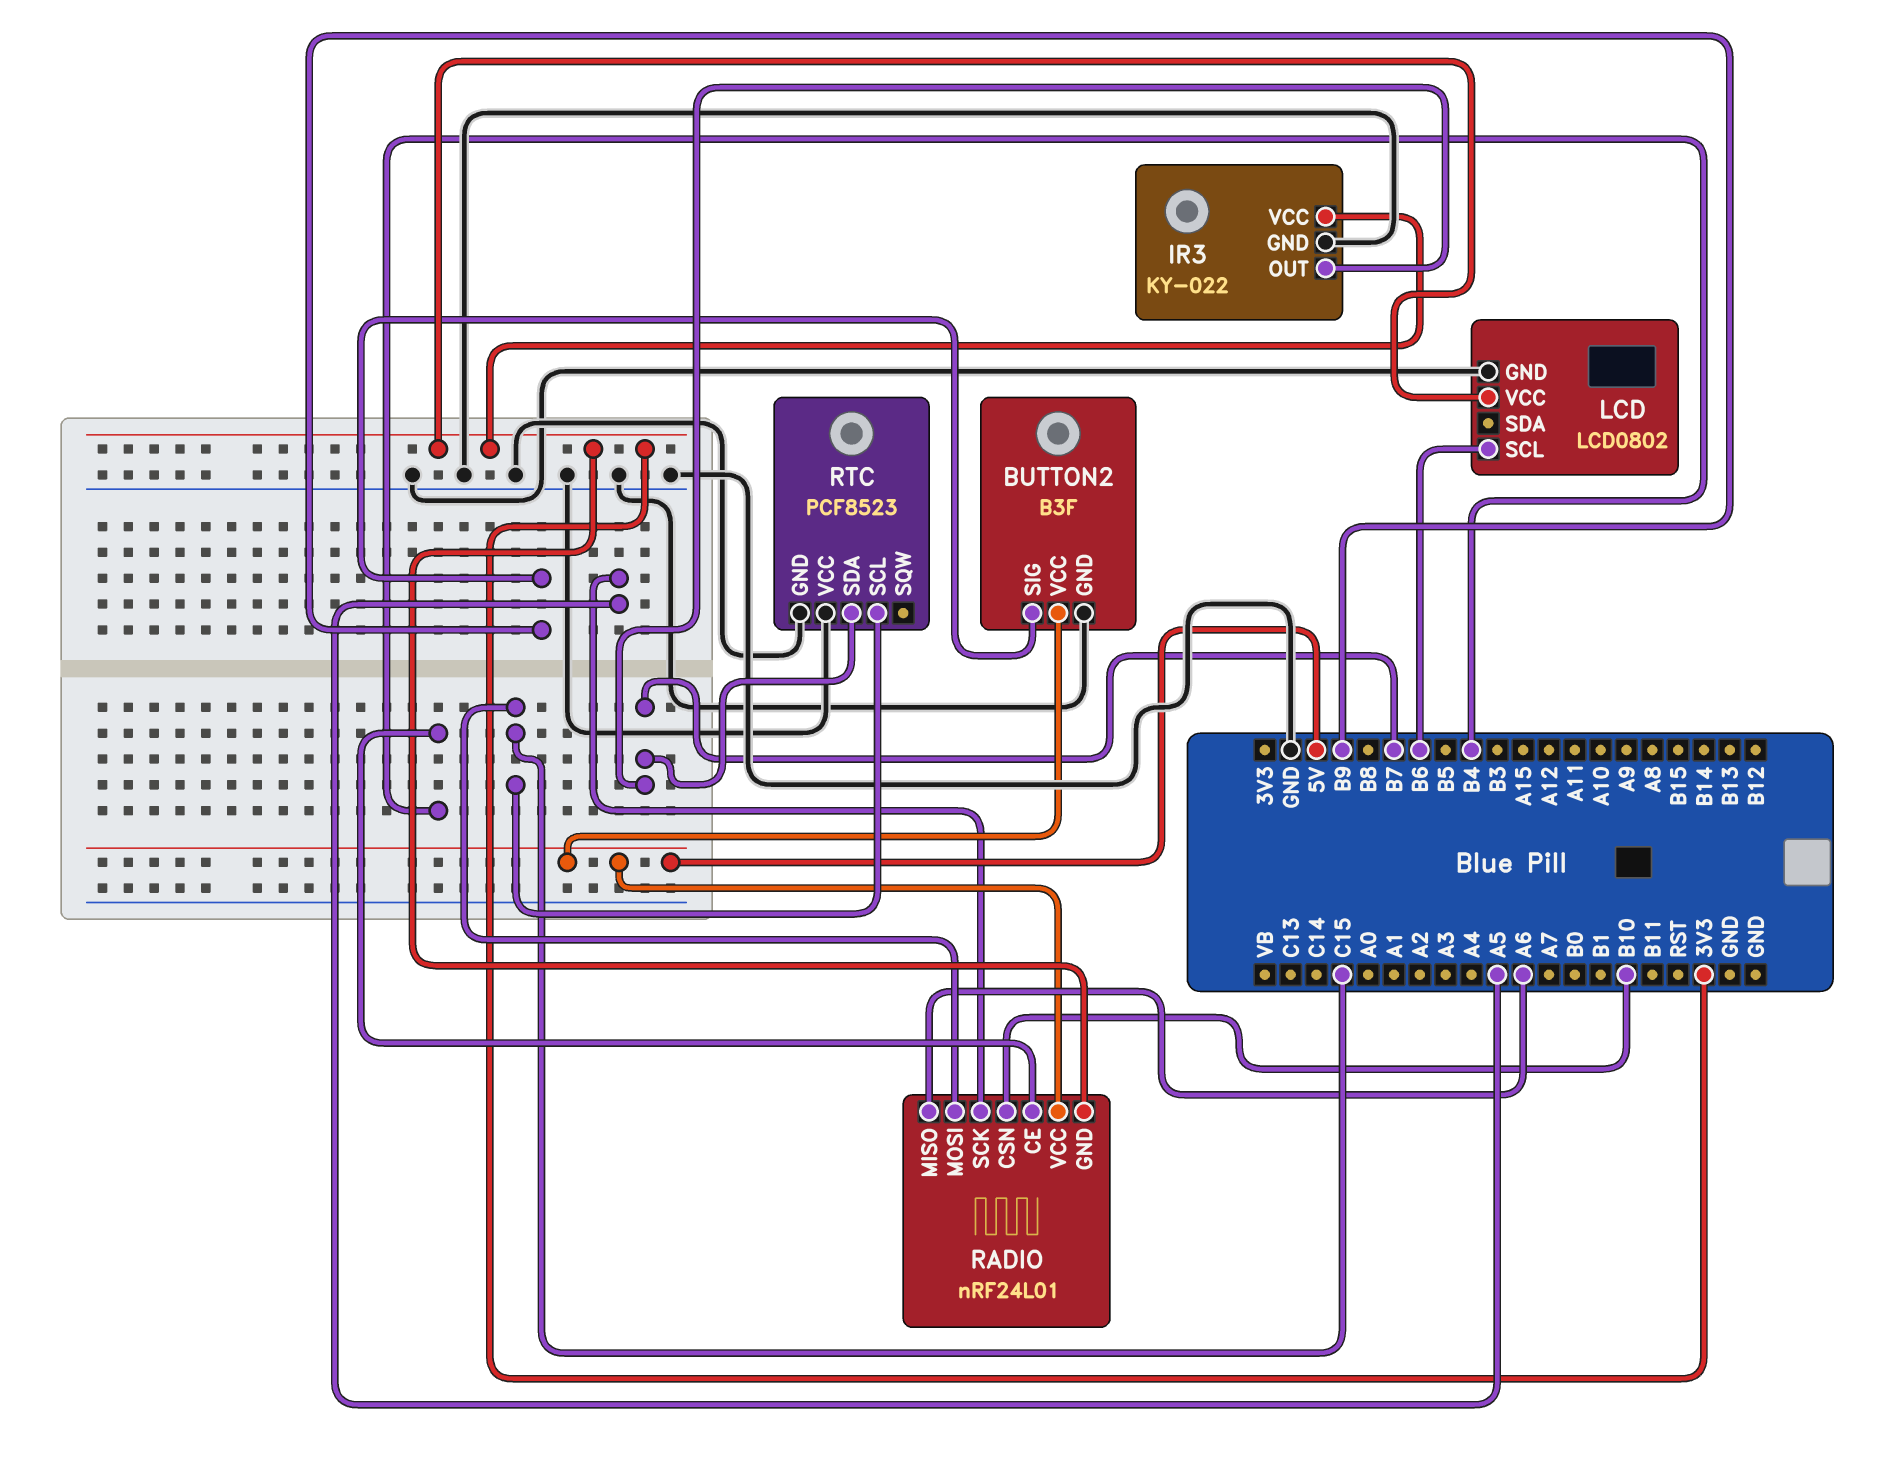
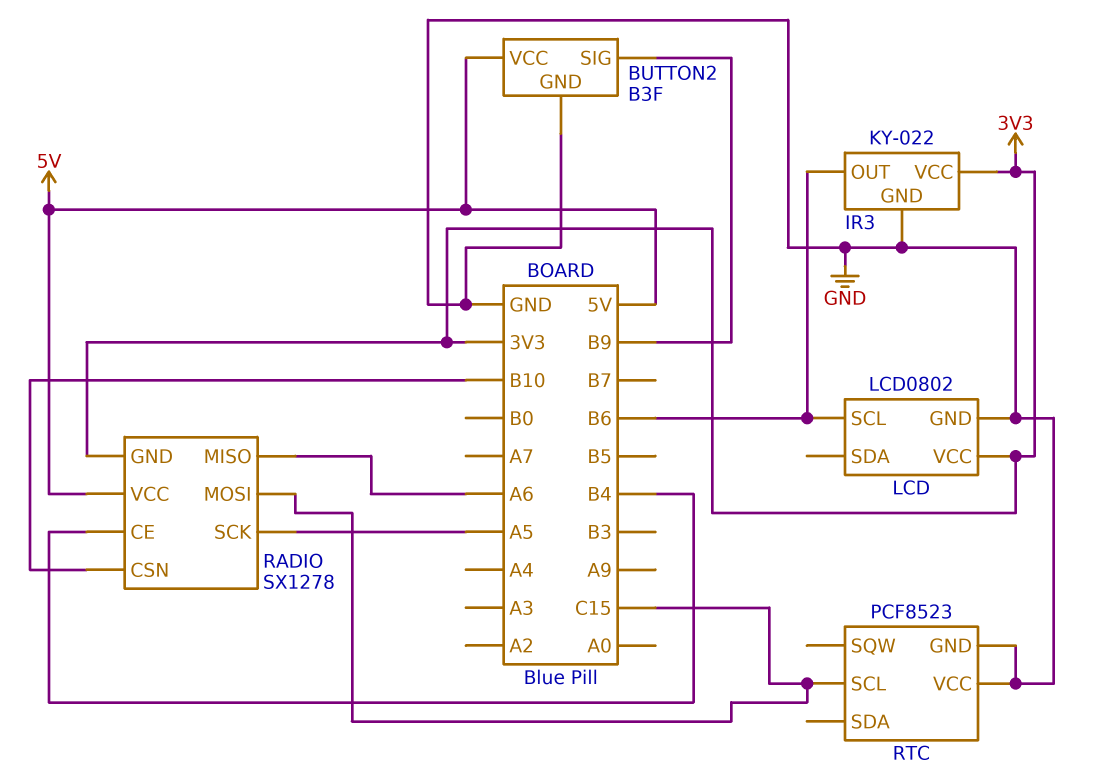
IR3 pin OUT: B7 -> B6
RADIO: nRF24L01 -> SX1278
RTC pin SDA: B7 -> none

